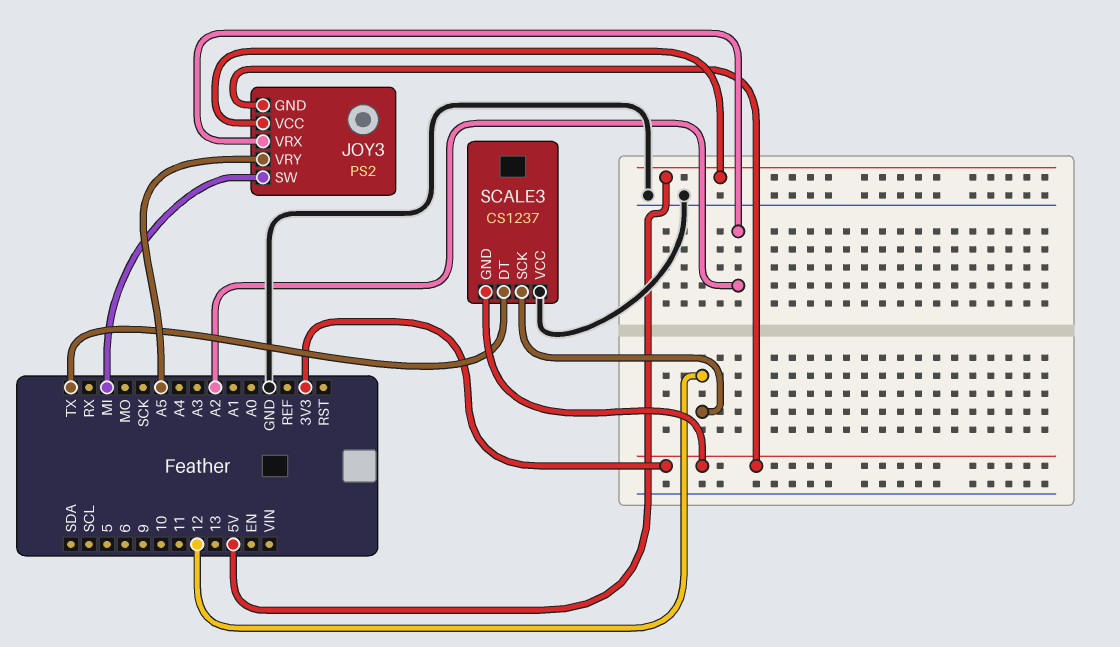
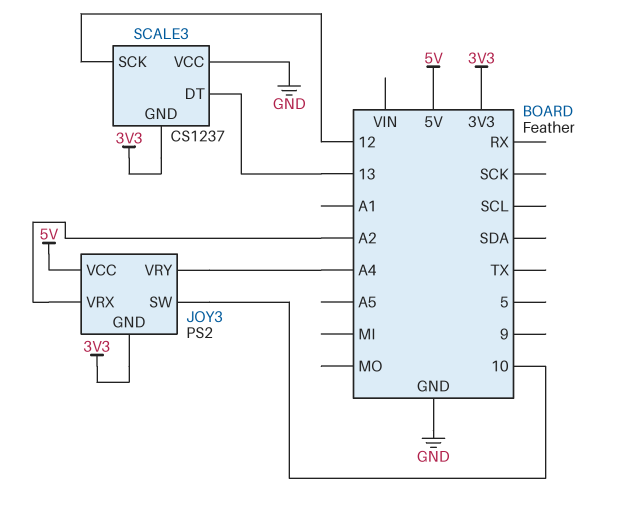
JOY3 pin SW: MI -> 10
JOY3 pin VRY: A5 -> A4
SCALE3 pin DT: TX -> 13

